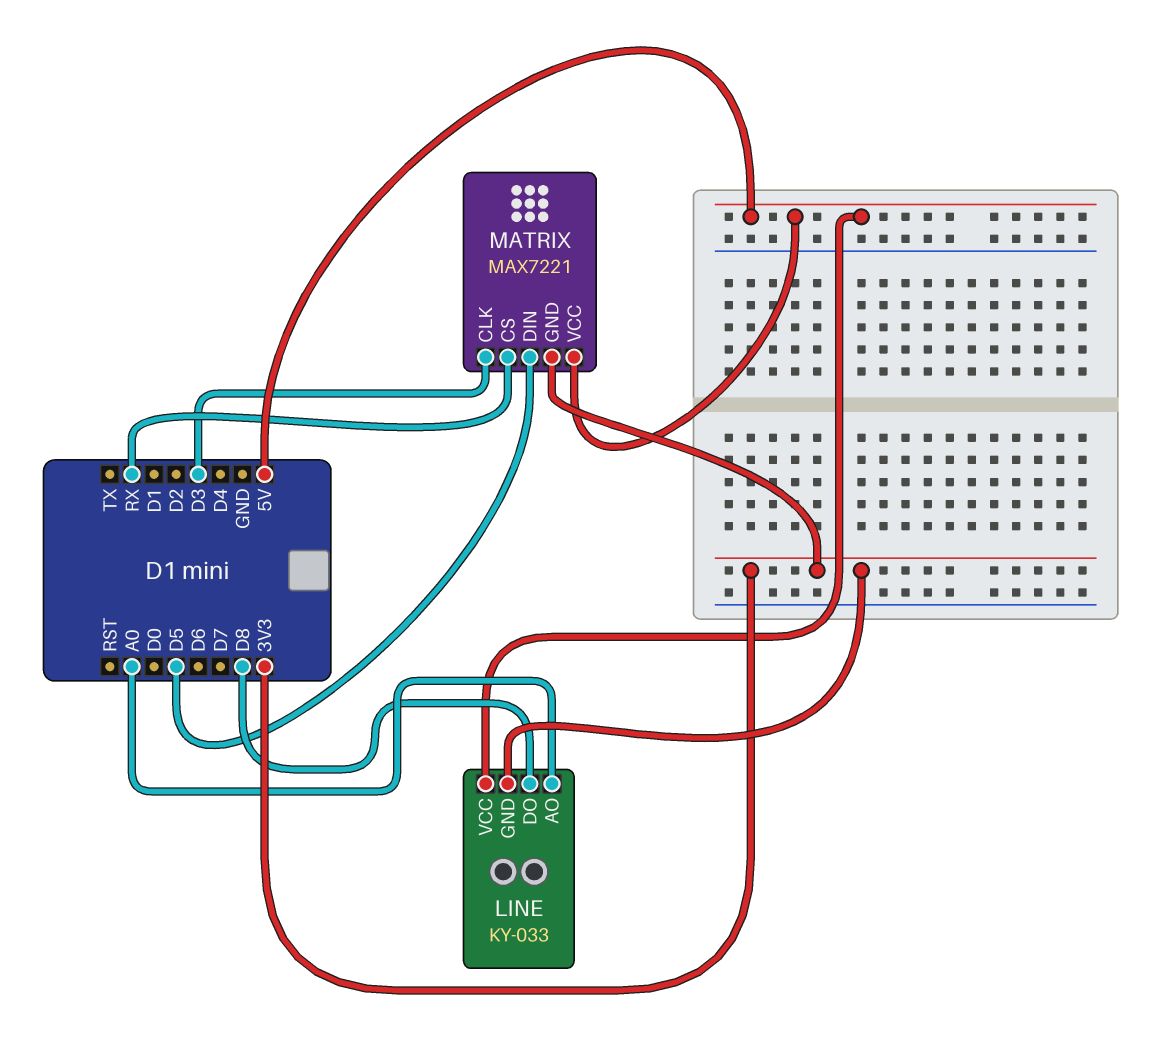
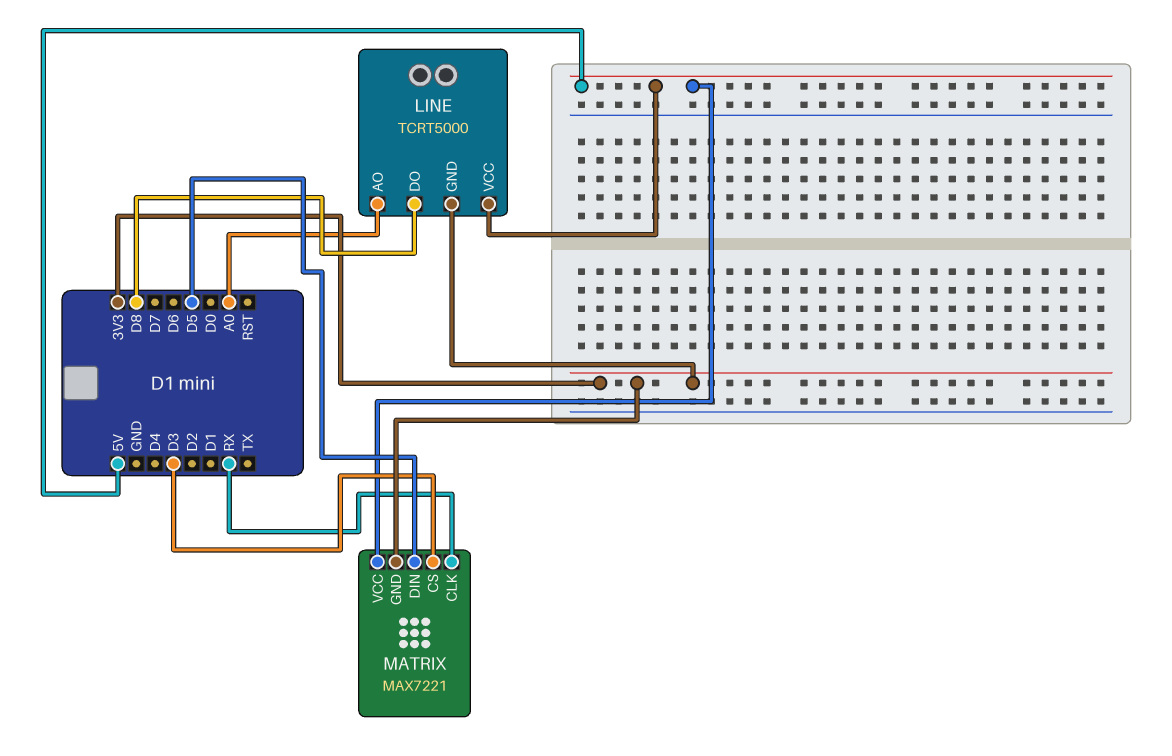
LINE: KY-033 -> TCRT5000
MATRIX pin CLK: D3 -> RX
MATRIX pin CS: RX -> D3

